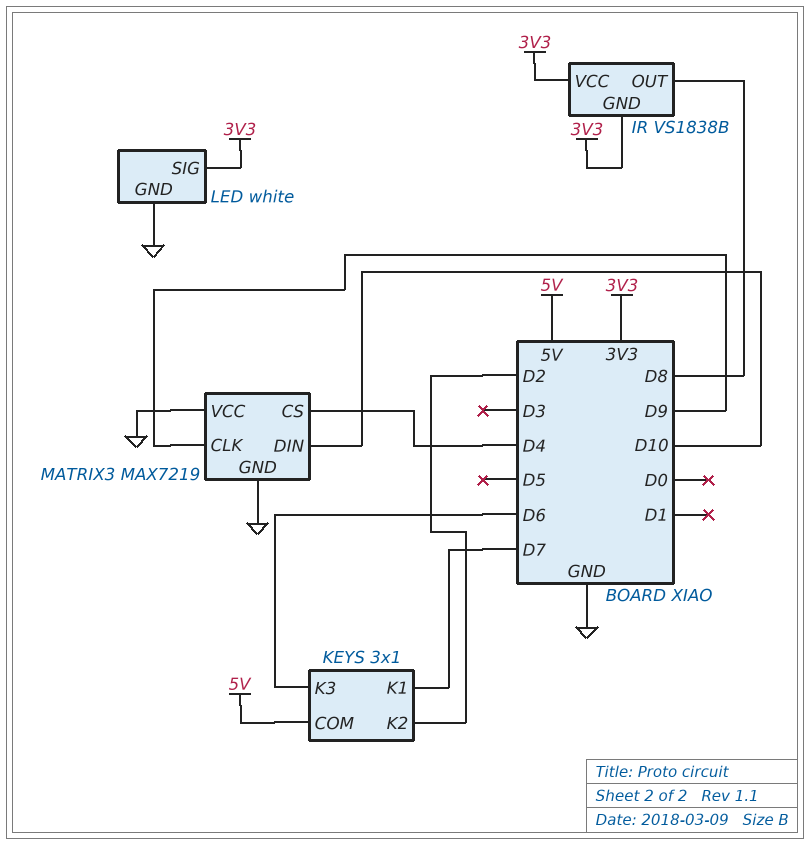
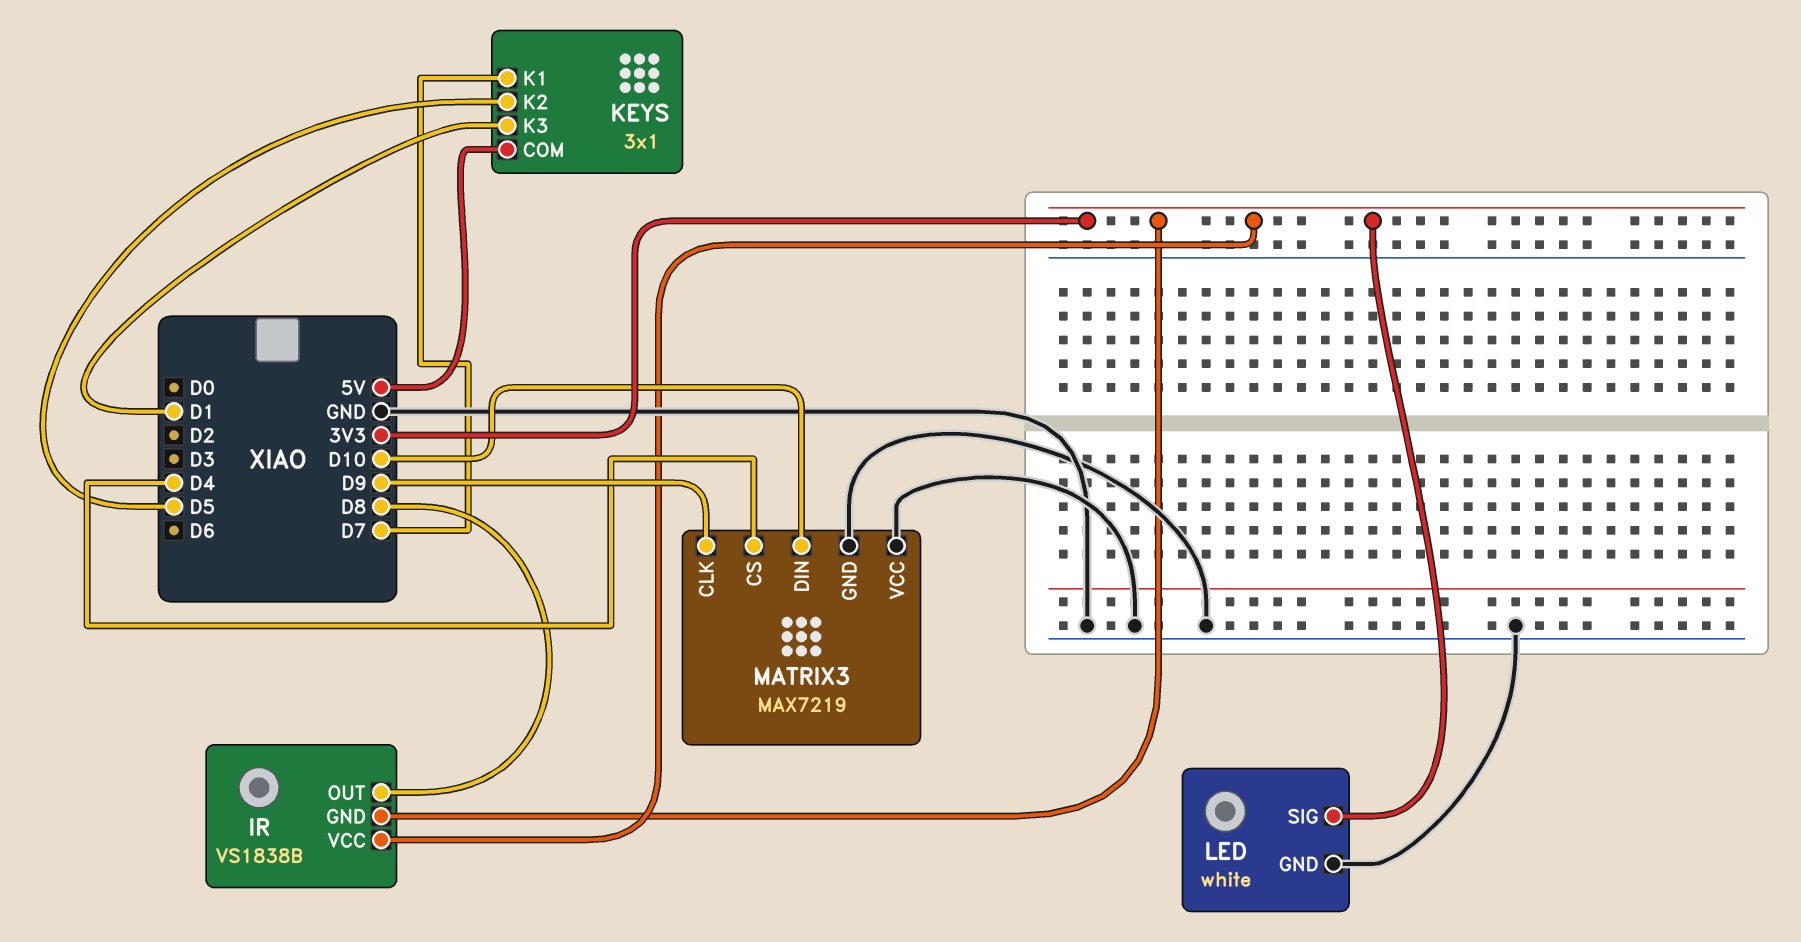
KEYS pin K2: D2 -> D5
KEYS pin K3: D6 -> D1

